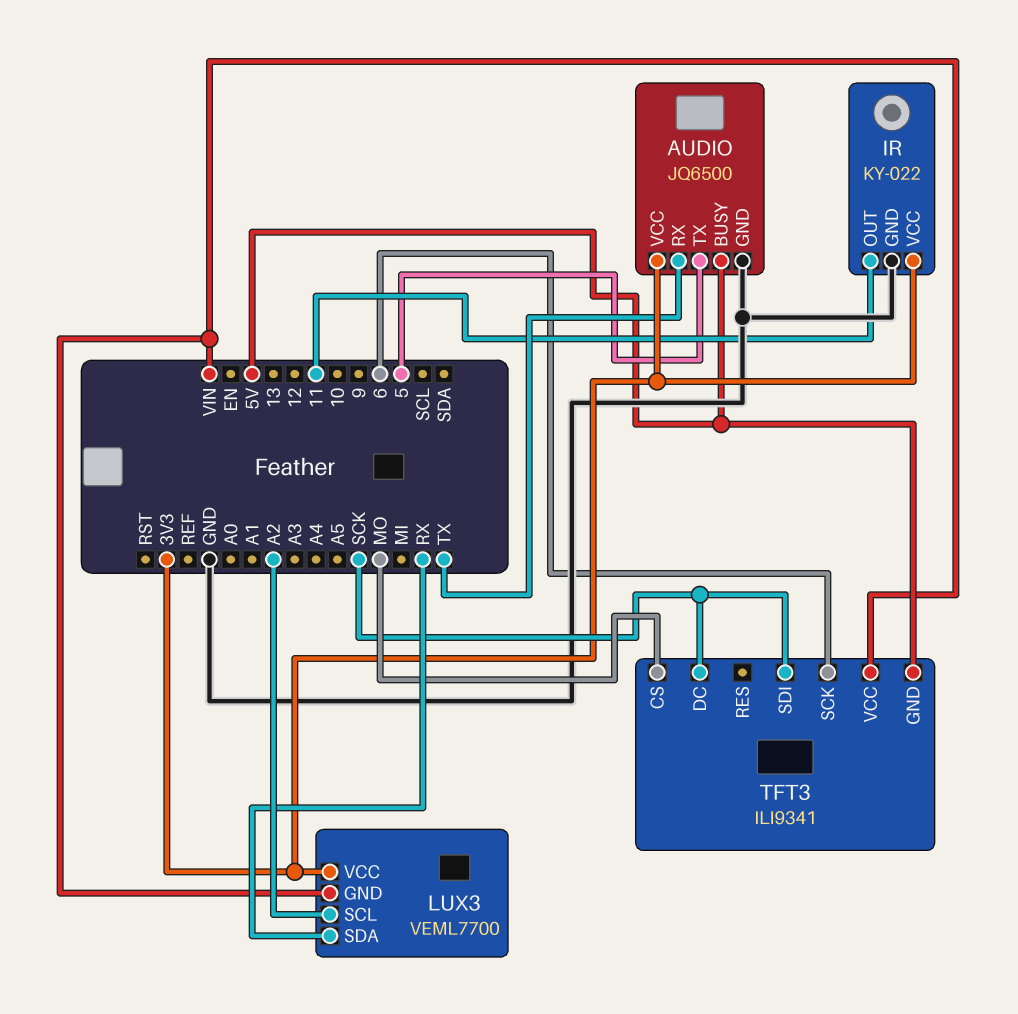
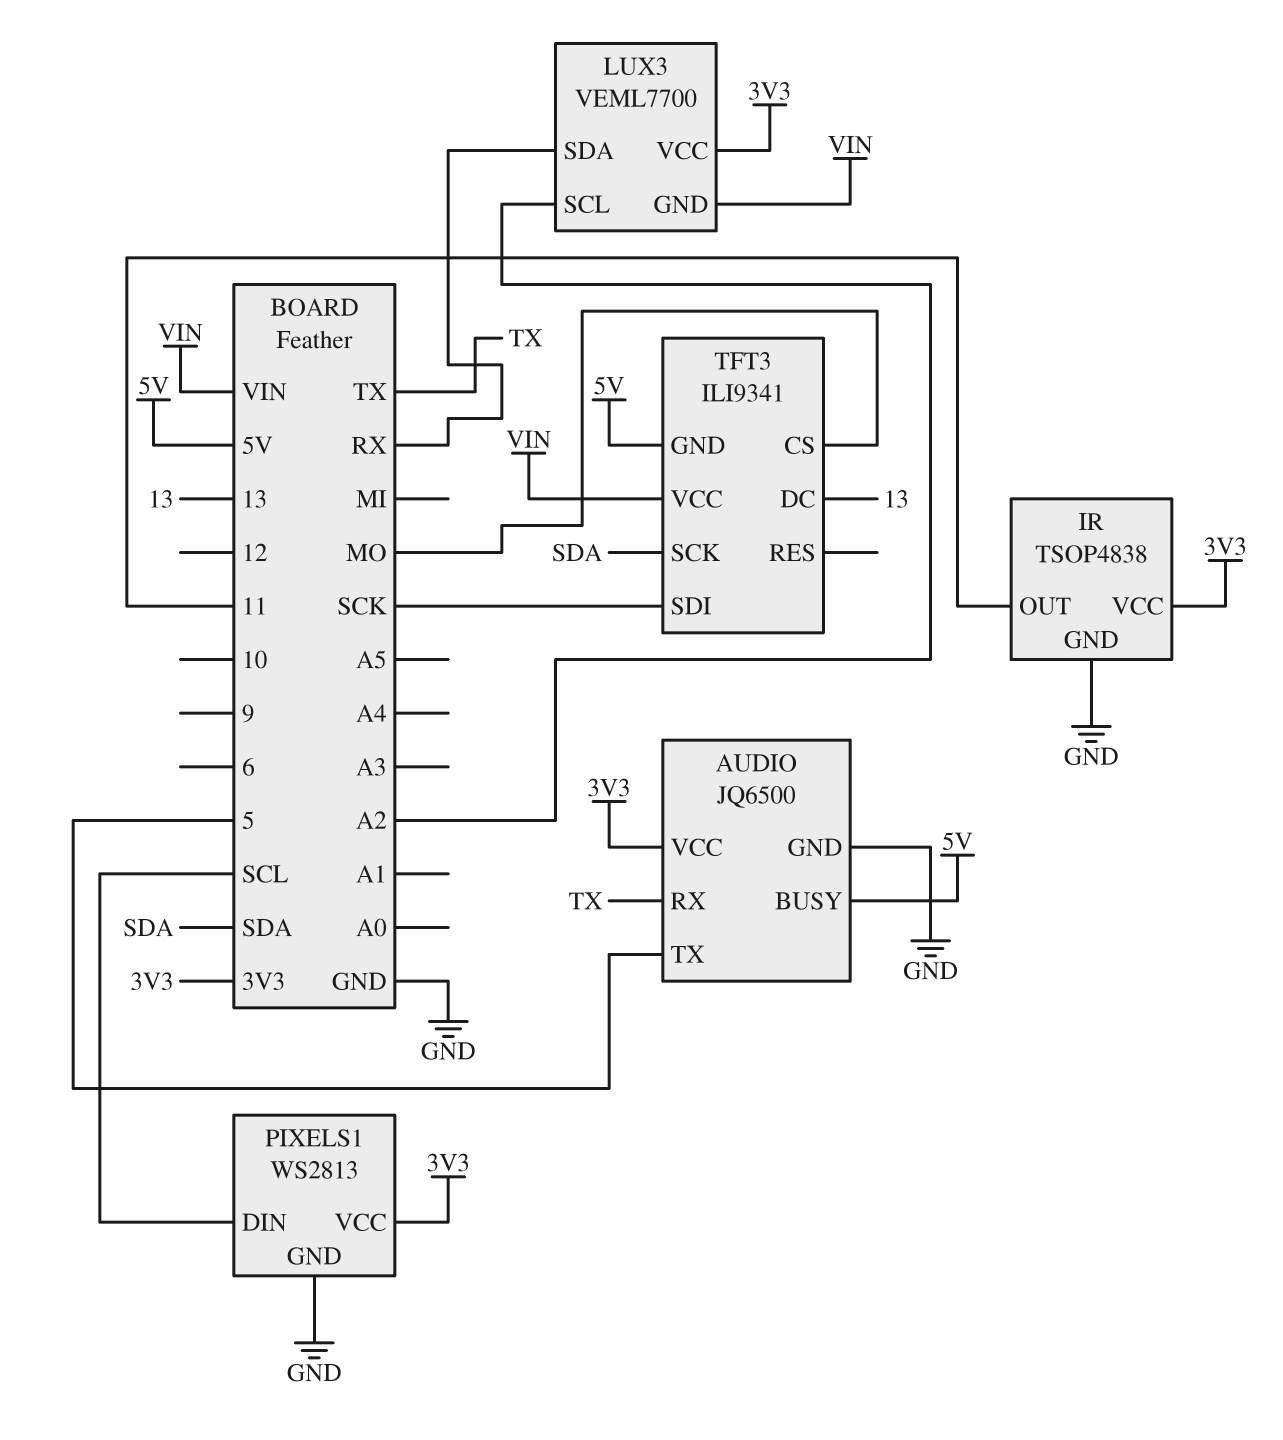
IR: KY-022 -> TSOP4838
PIXELS1: none -> WS2813
PIXELS1 pin DIN: none -> SCL
PIXELS1 pin GND: none -> GND
PIXELS1 pin VCC: none -> 3V3
TFT3 pin DC: SCK -> 13
TFT3 pin SCK: 6 -> SDA

